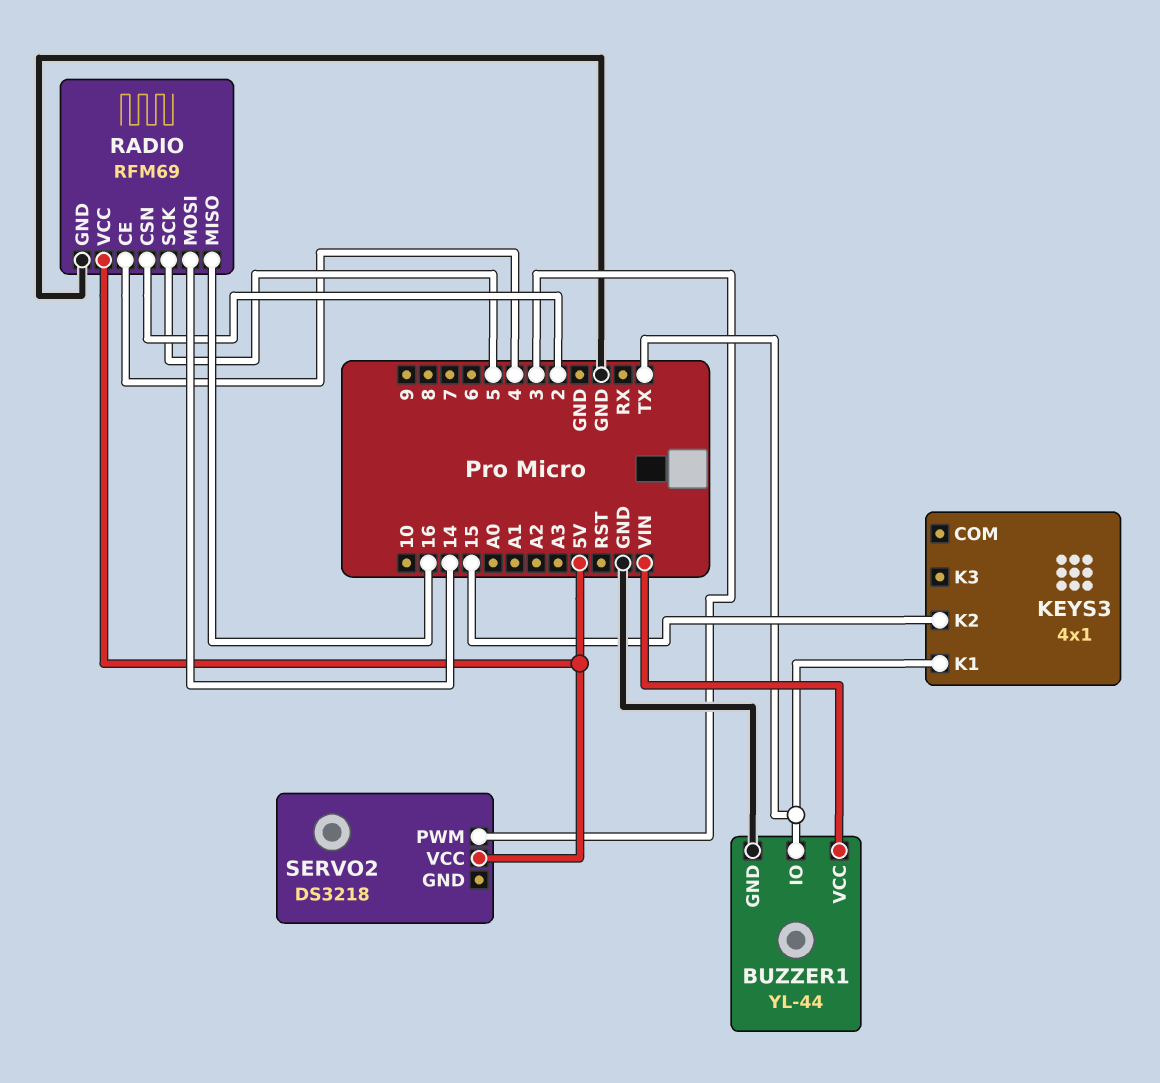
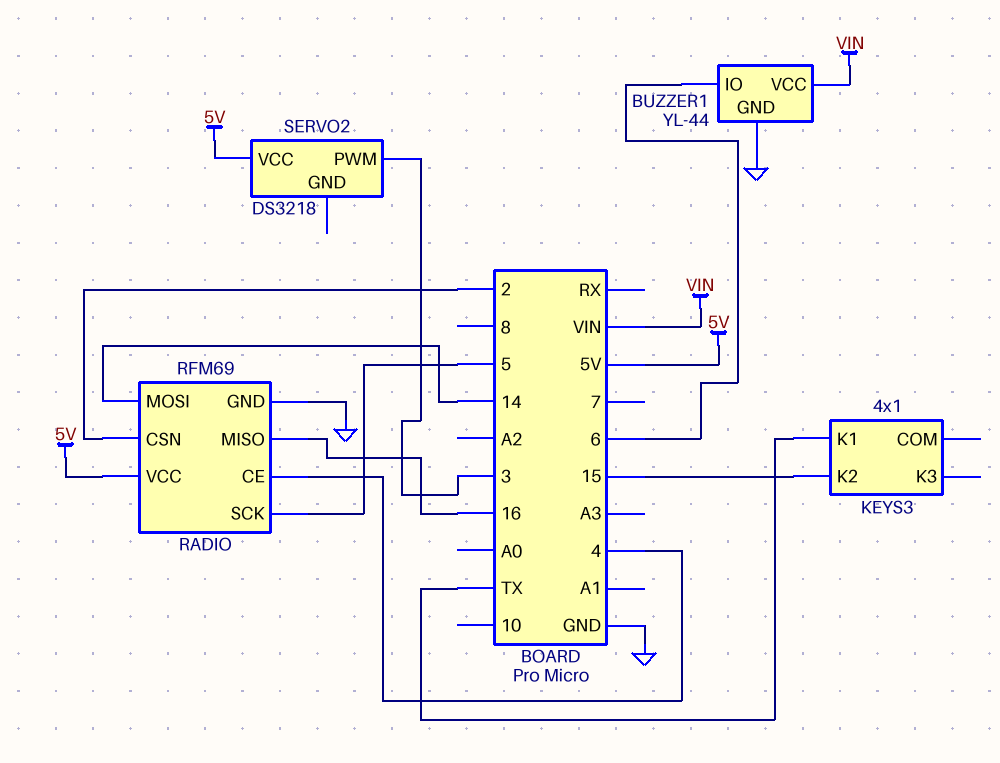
BUZZER1 pin IO: TX -> 6

